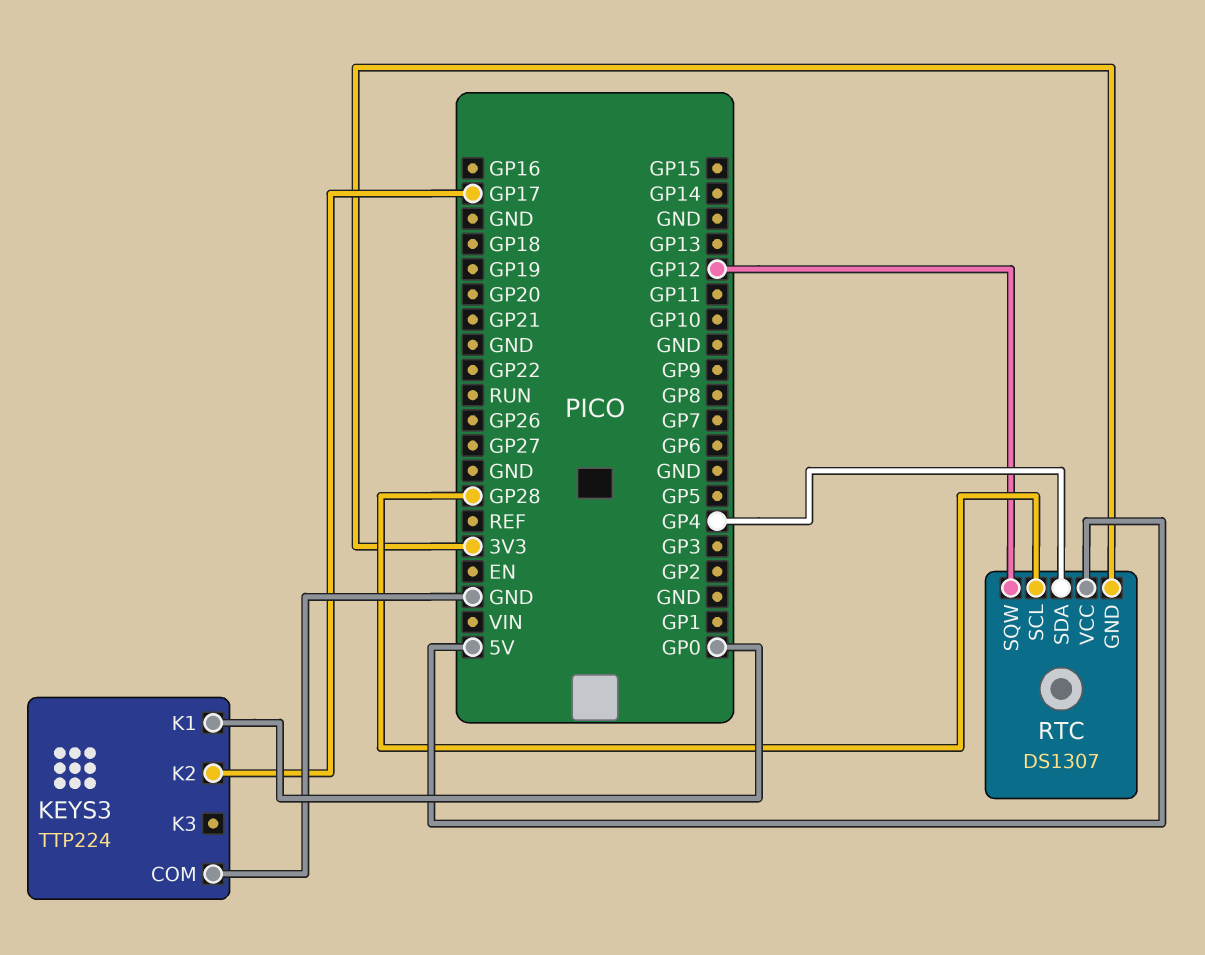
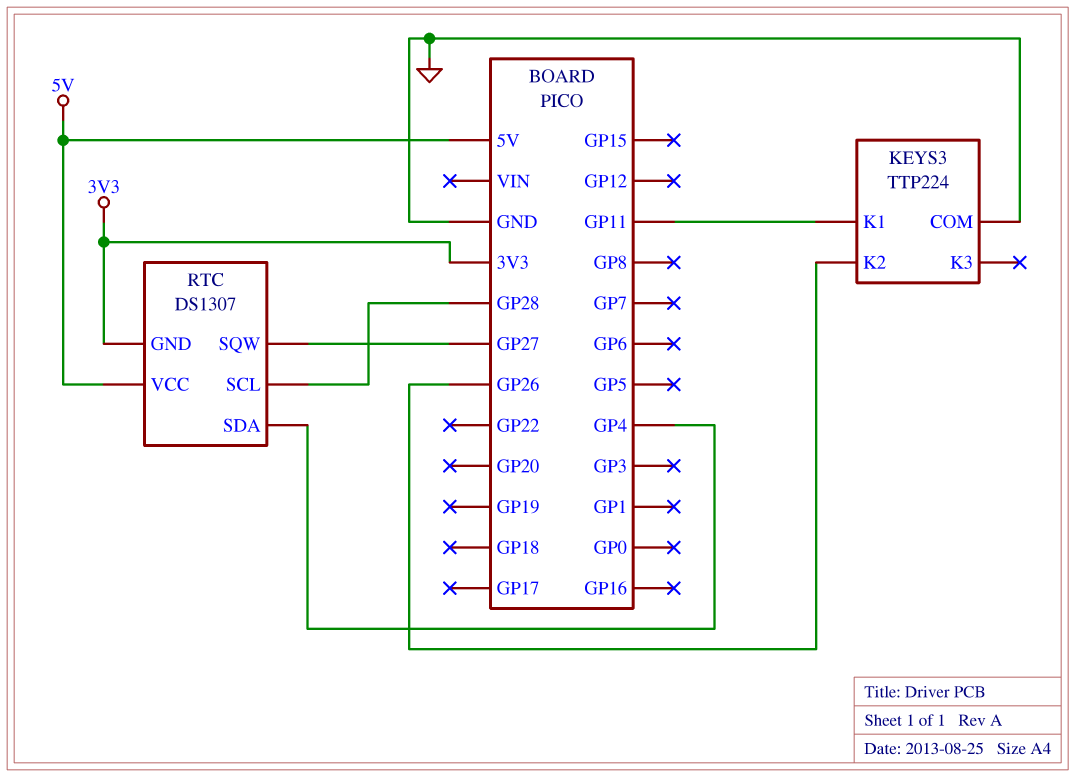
KEYS3 pin K1: GP0 -> GP11
KEYS3 pin K2: GP17 -> GP26
RTC pin SQW: GP12 -> GP27

